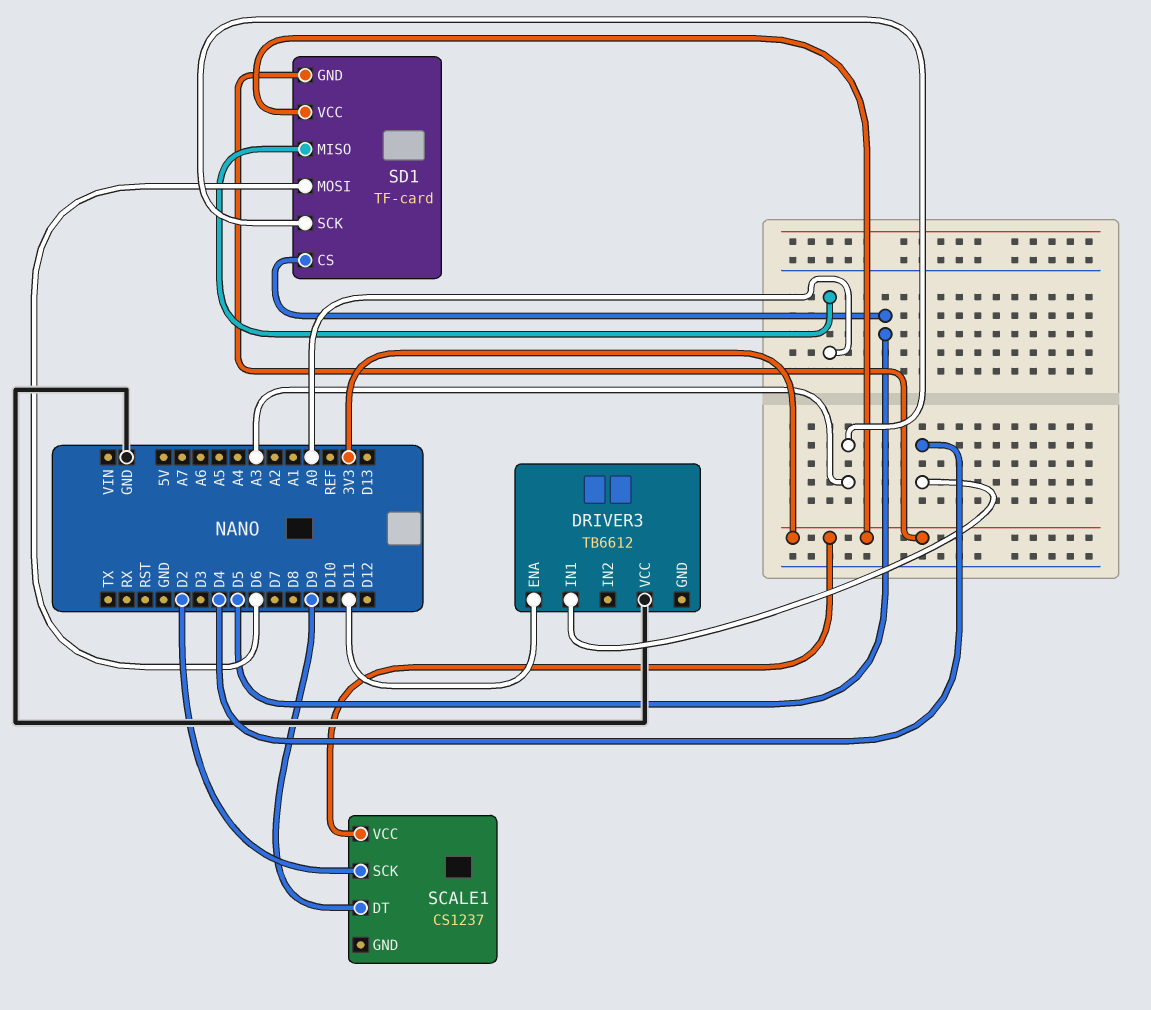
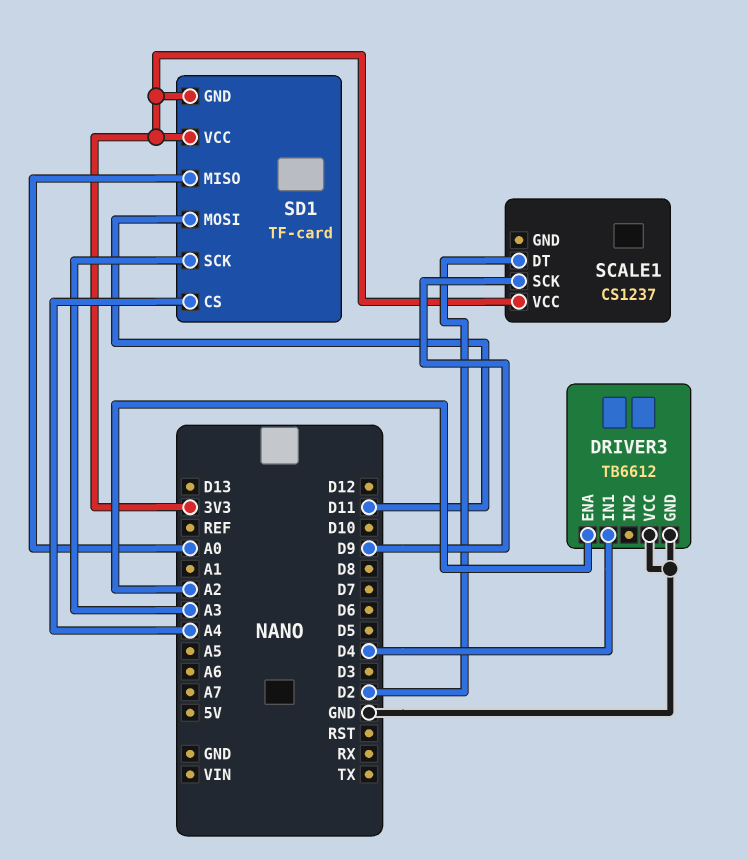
DRIVER3 pin ENA: D11 -> A2
DRIVER3 pin GND: none -> GND
SCALE1 pin DT: D9 -> D2
SCALE1 pin SCK: D2 -> D9
SD1 pin CS: D5 -> A4
SD1 pin MOSI: D6 -> D11

